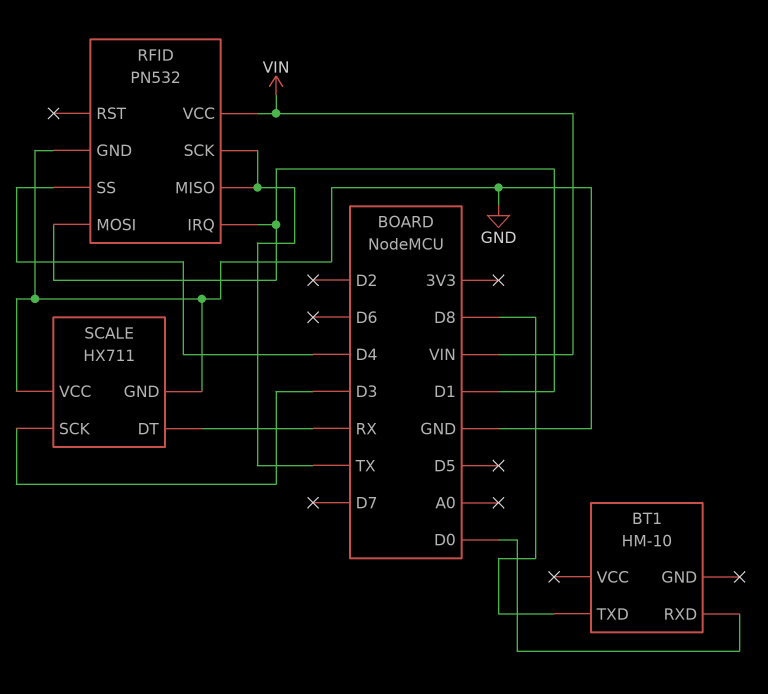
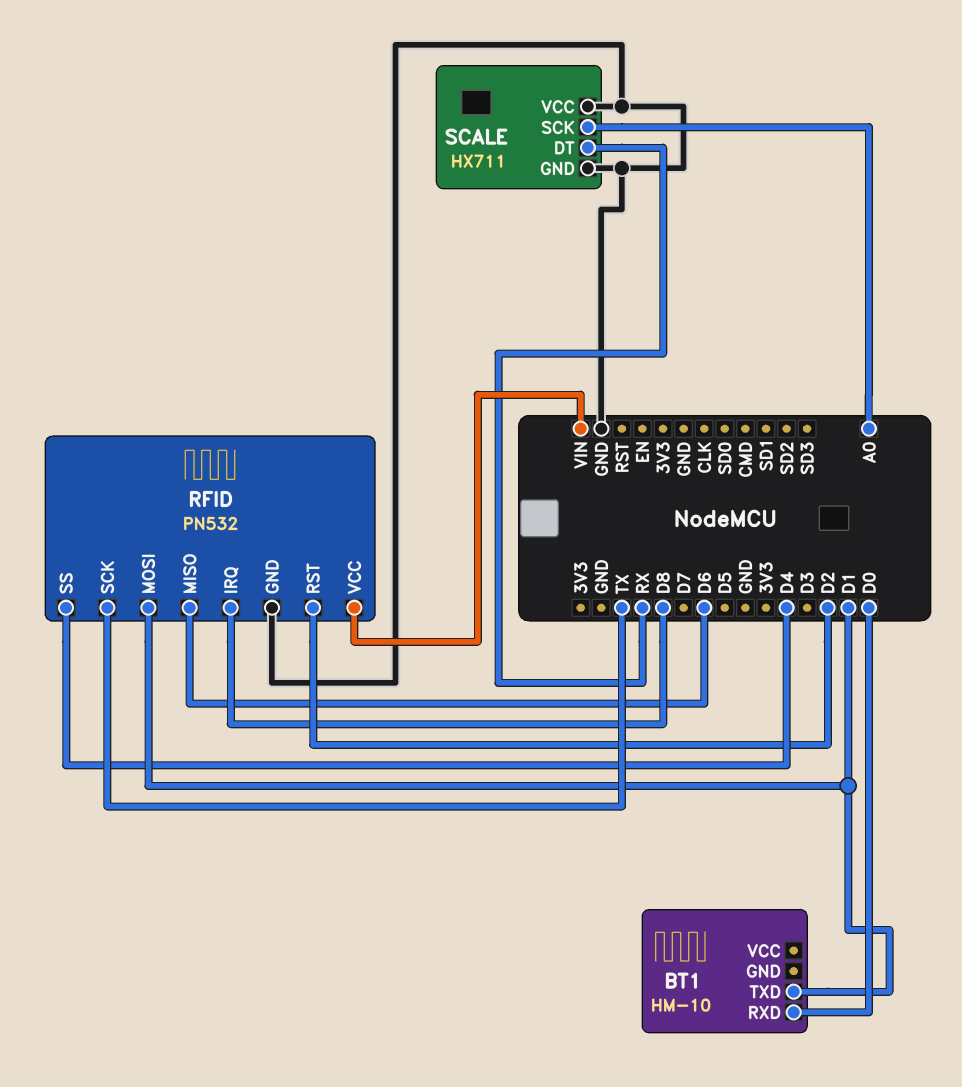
BT1 pin TXD: D8 -> D1
RFID pin IRQ: D1 -> D8
RFID pin MISO: TX -> D6
RFID pin RST: none -> D2
SCALE pin SCK: D3 -> A0

